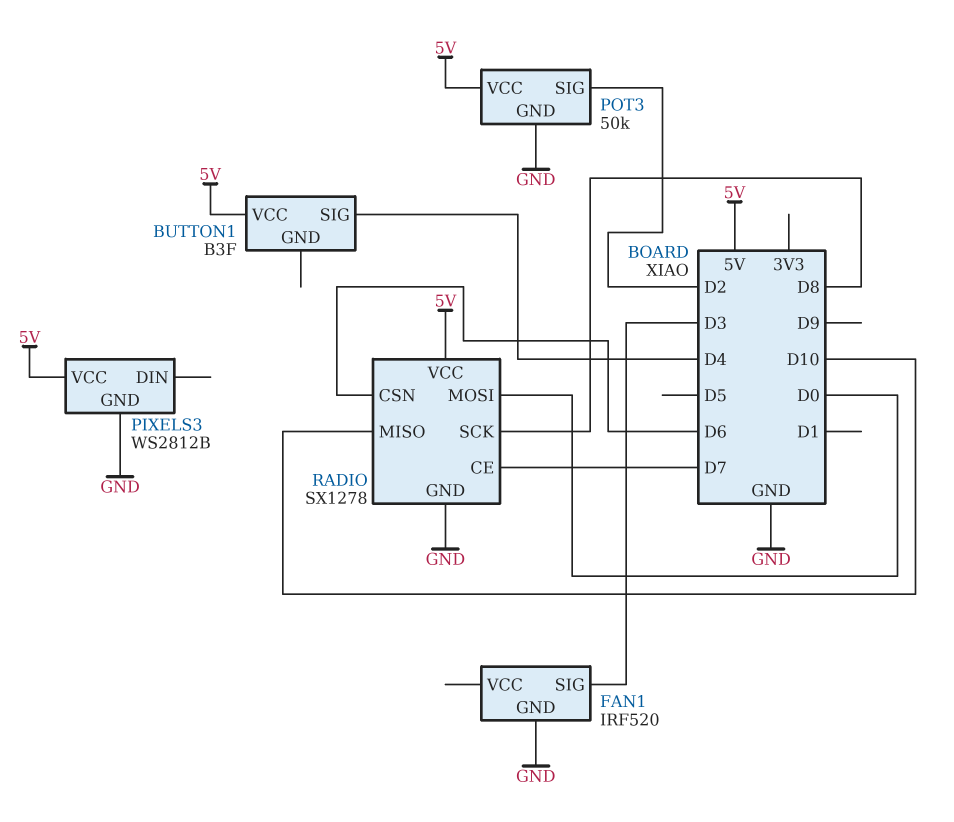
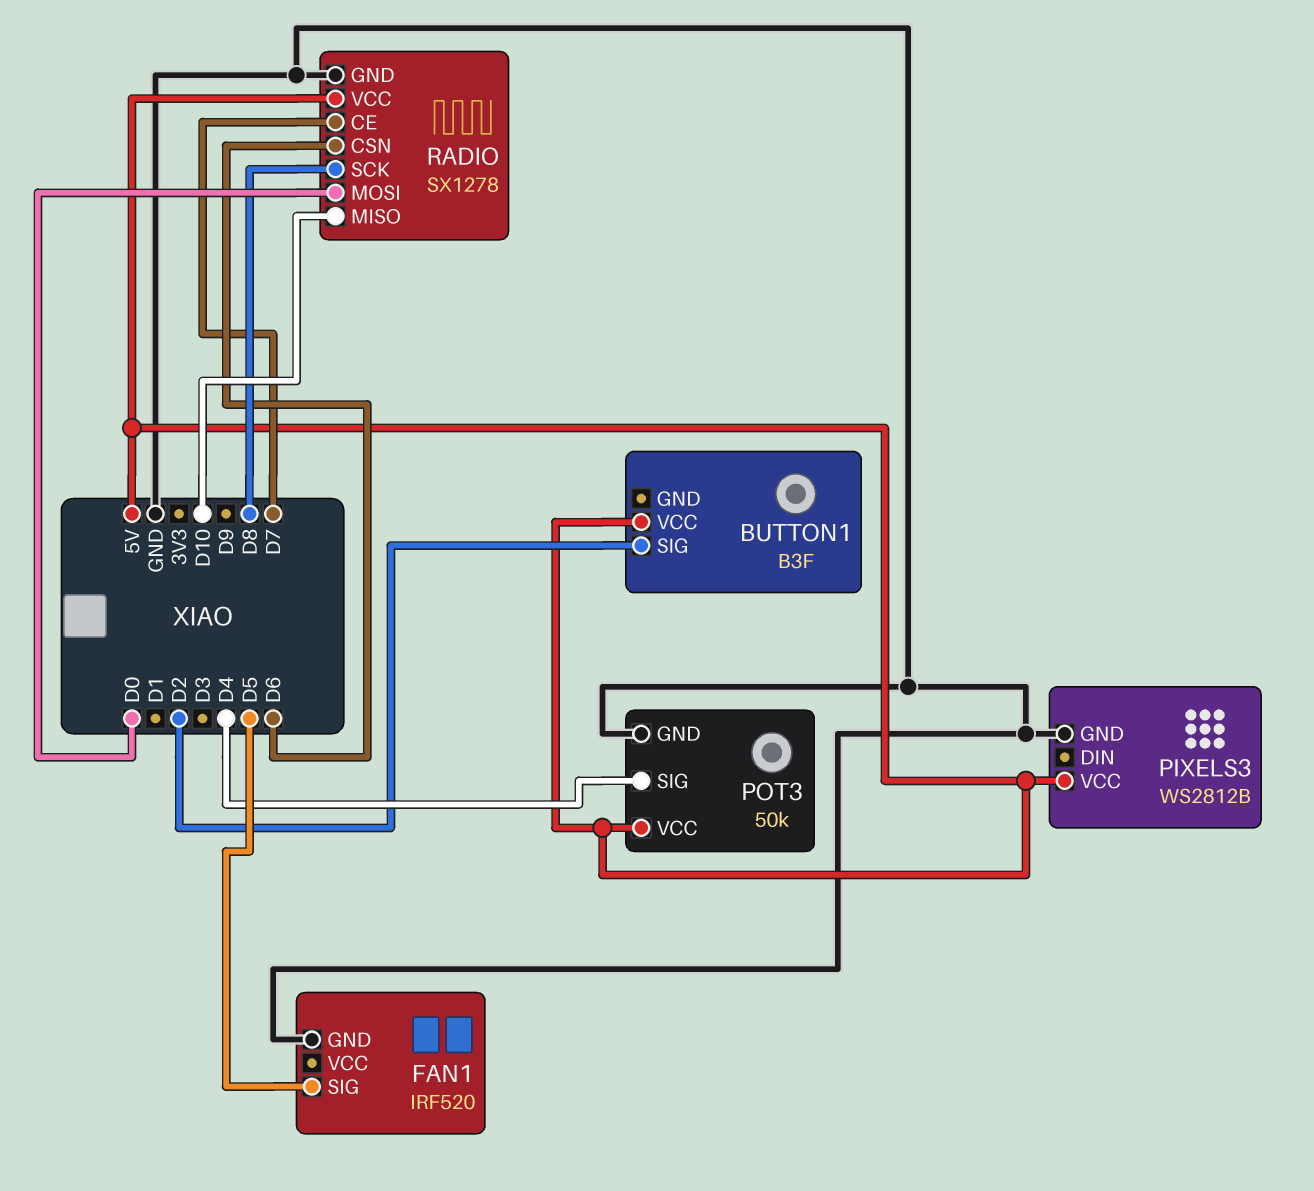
BUTTON1 pin SIG: D4 -> D2
FAN1 pin SIG: D3 -> D5
POT3 pin SIG: D2 -> D4

